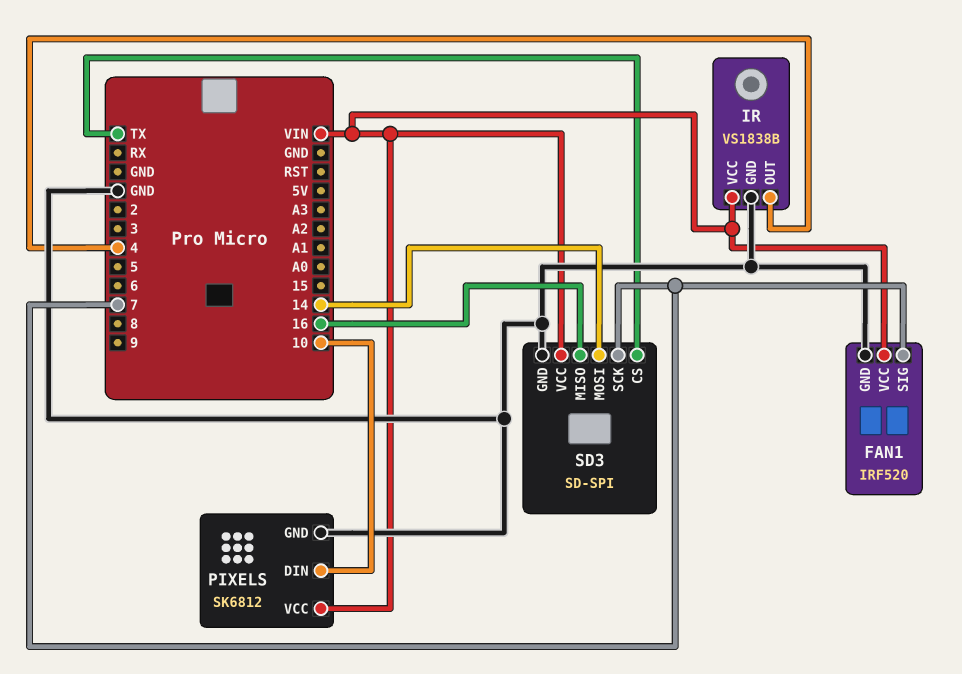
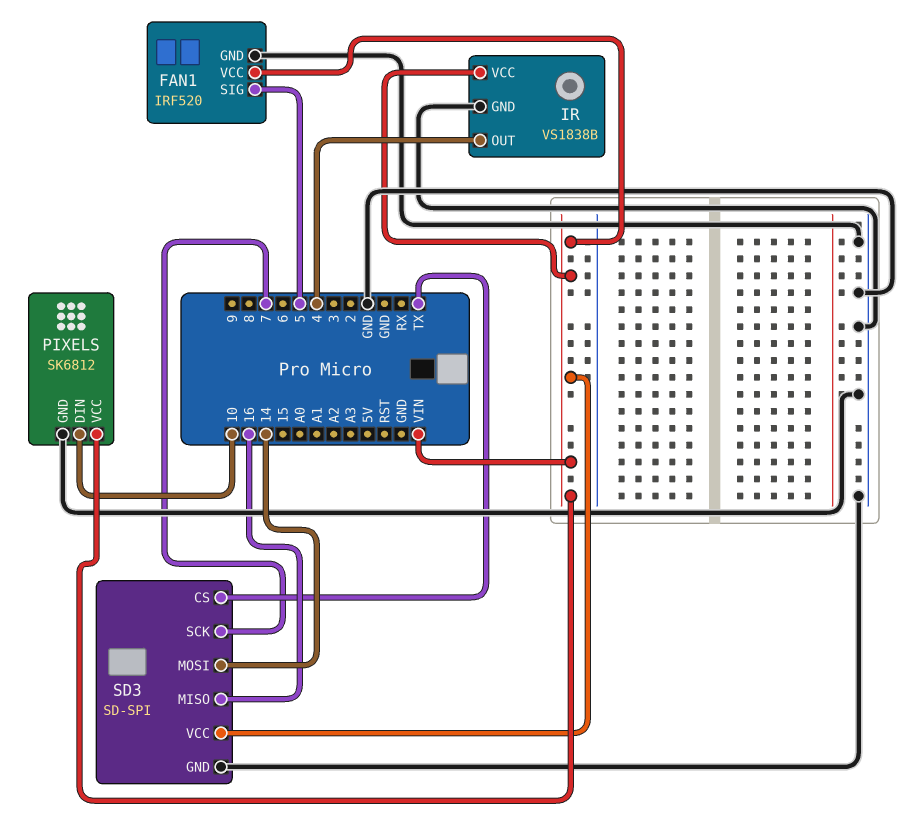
FAN1 pin SIG: 7 -> 5

